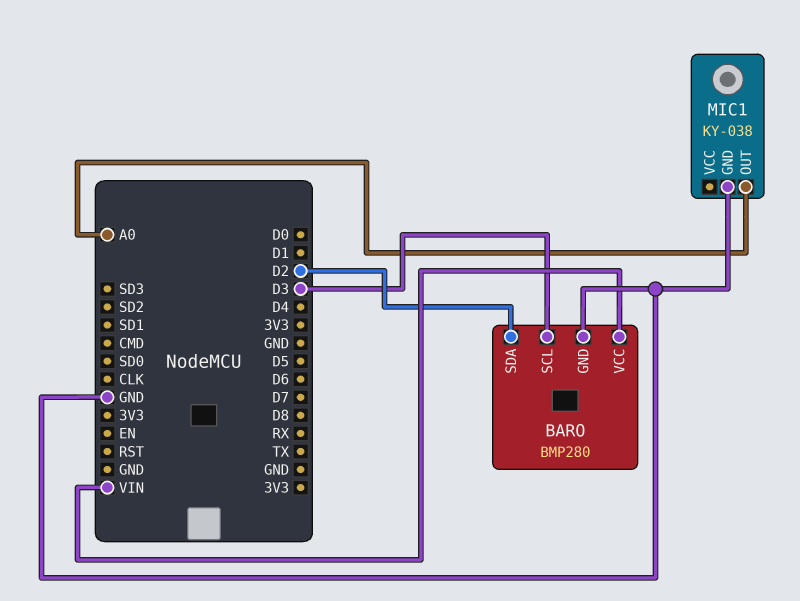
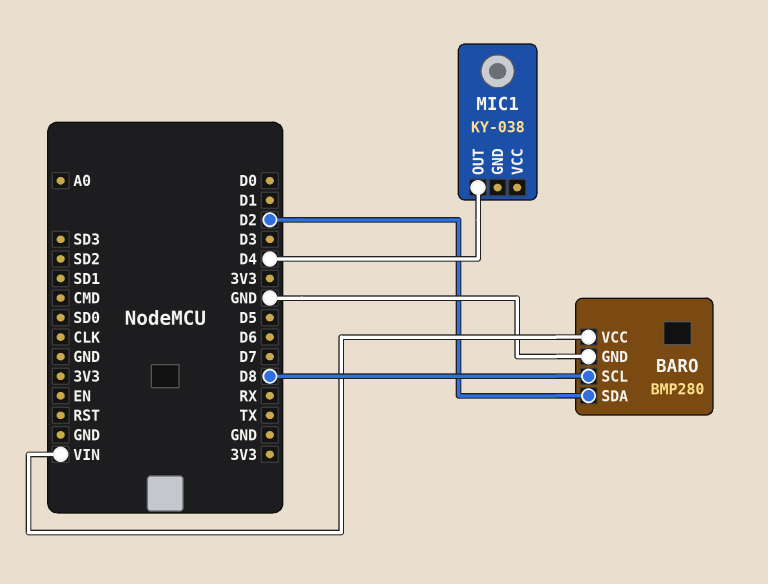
BARO pin SCL: D3 -> D8
MIC1 pin GND: GND -> none
MIC1 pin OUT: A0 -> D4

